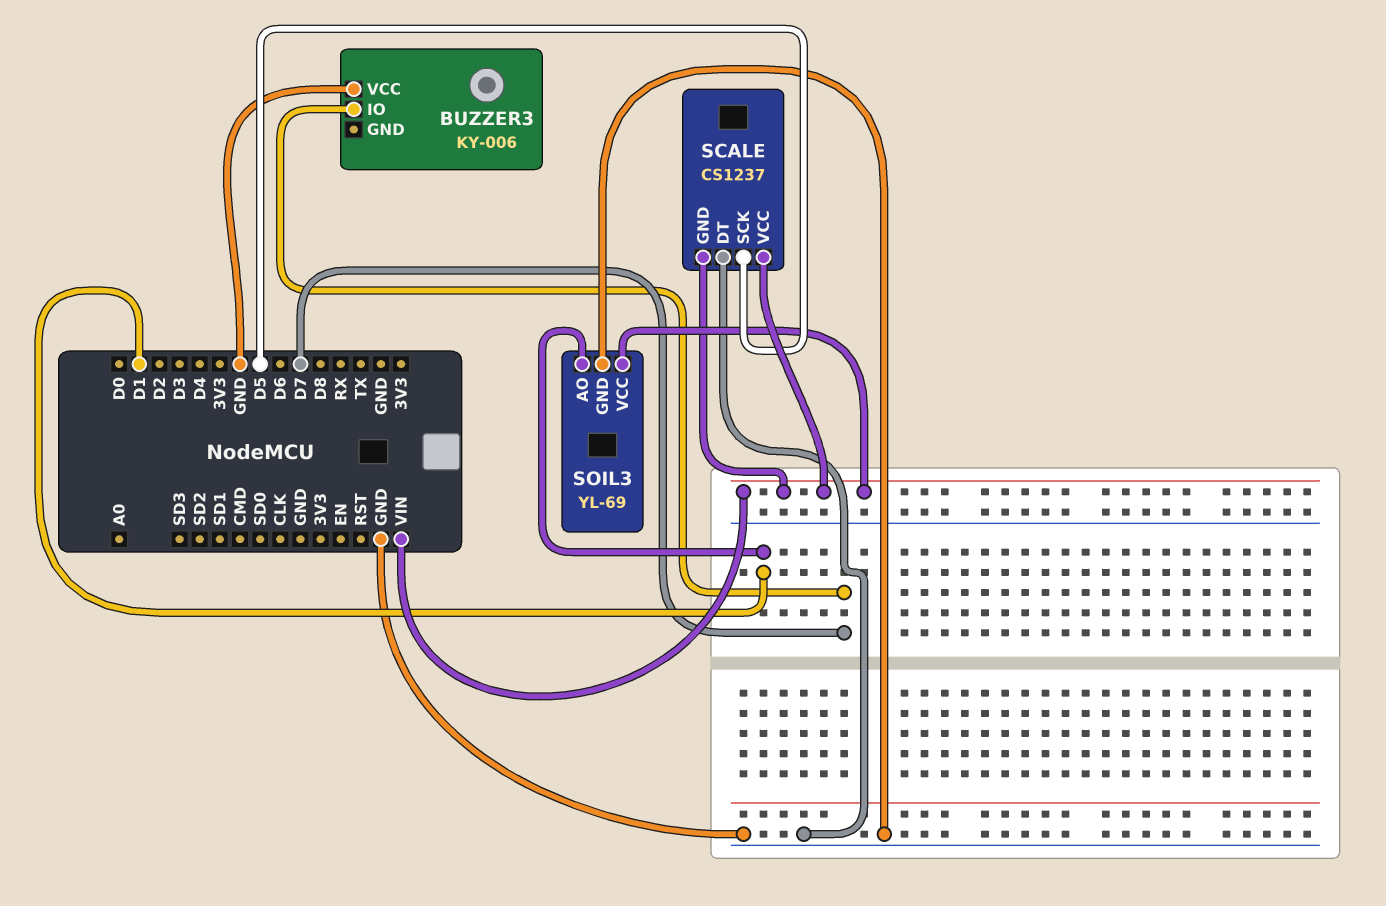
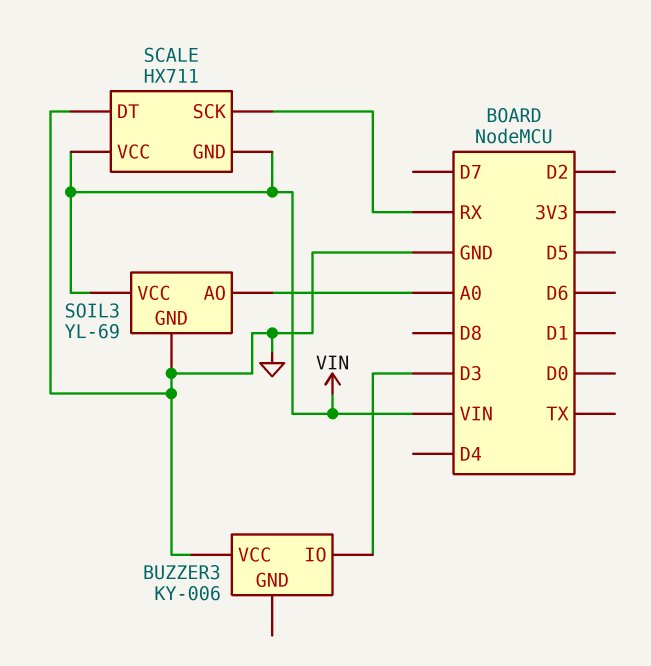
BUZZER3 pin IO: D7 -> D3
SCALE: CS1237 -> HX711
SCALE pin SCK: D5 -> RX
SOIL3 pin AO: D1 -> A0

